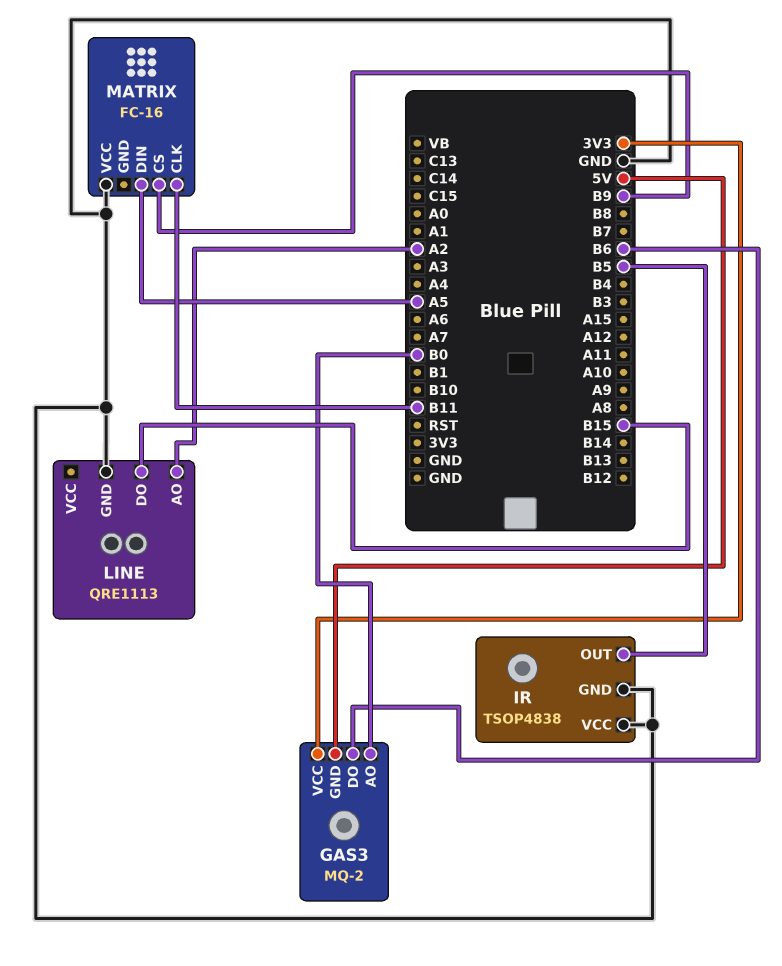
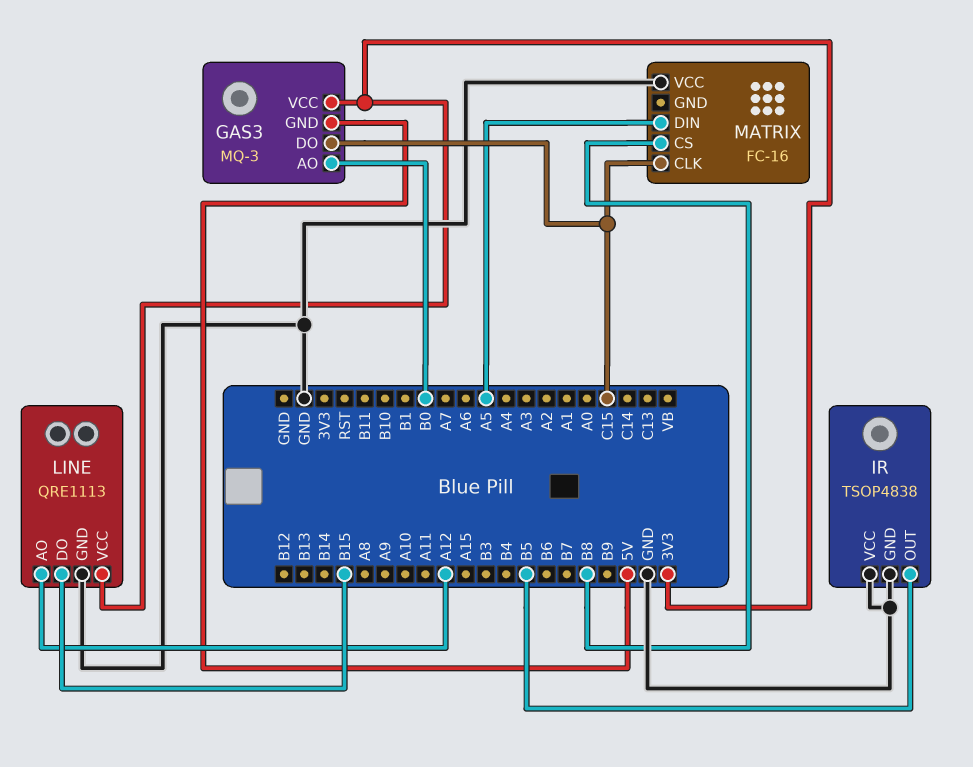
GAS3: MQ-2 -> MQ-3
GAS3 pin DO: B6 -> C15
LINE pin AO: A2 -> A12
LINE pin VCC: none -> 3V3
MATRIX pin CLK: B11 -> C15
MATRIX pin CS: B9 -> B8

